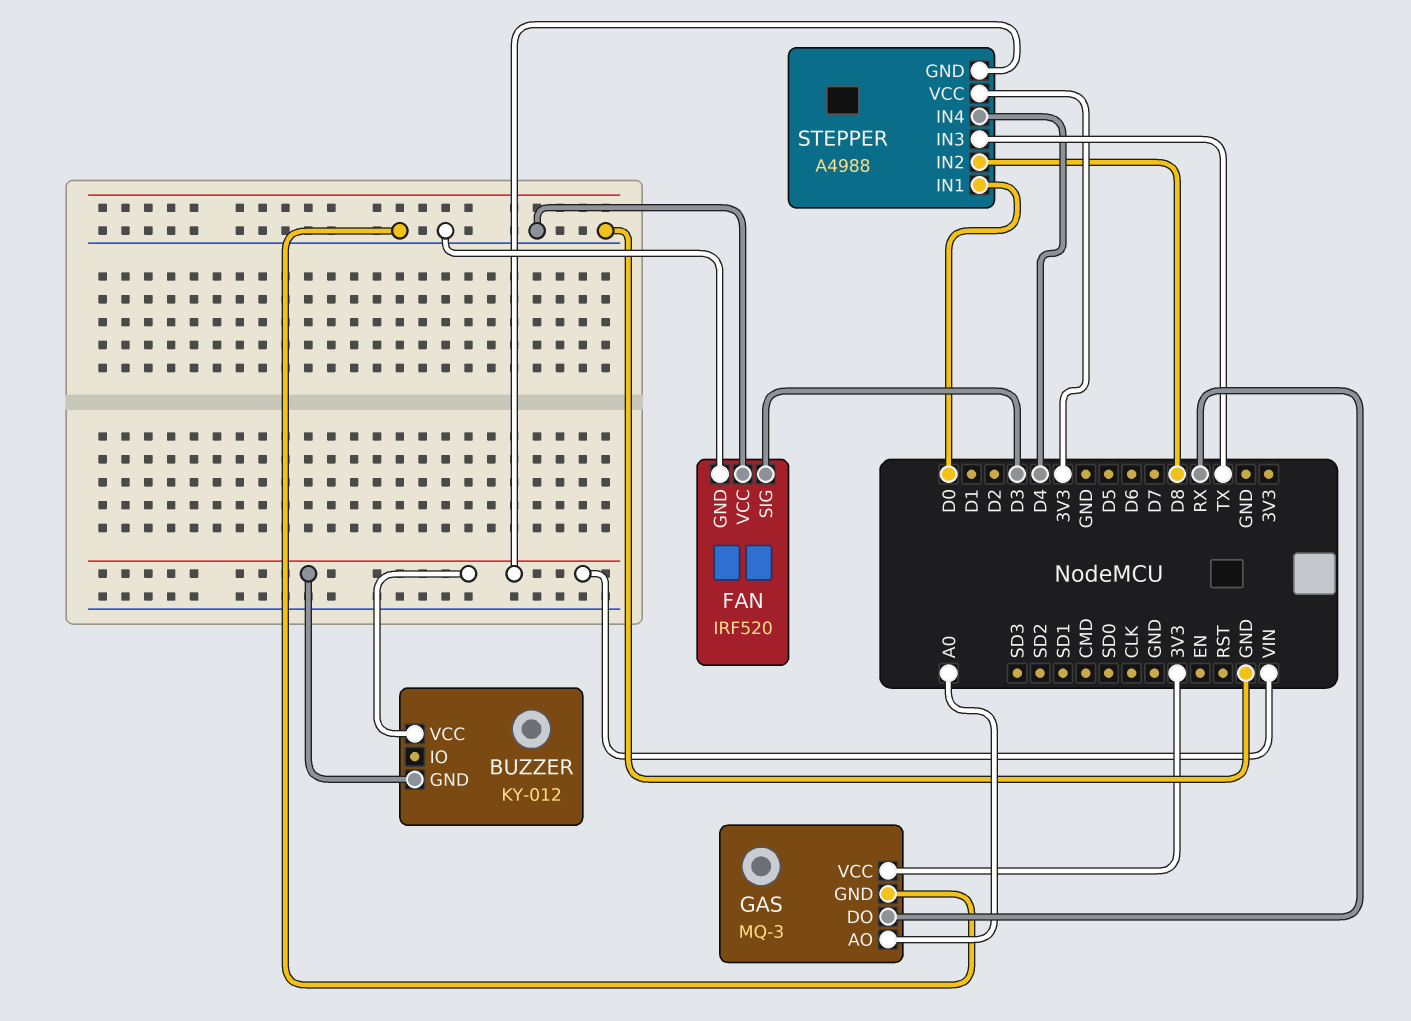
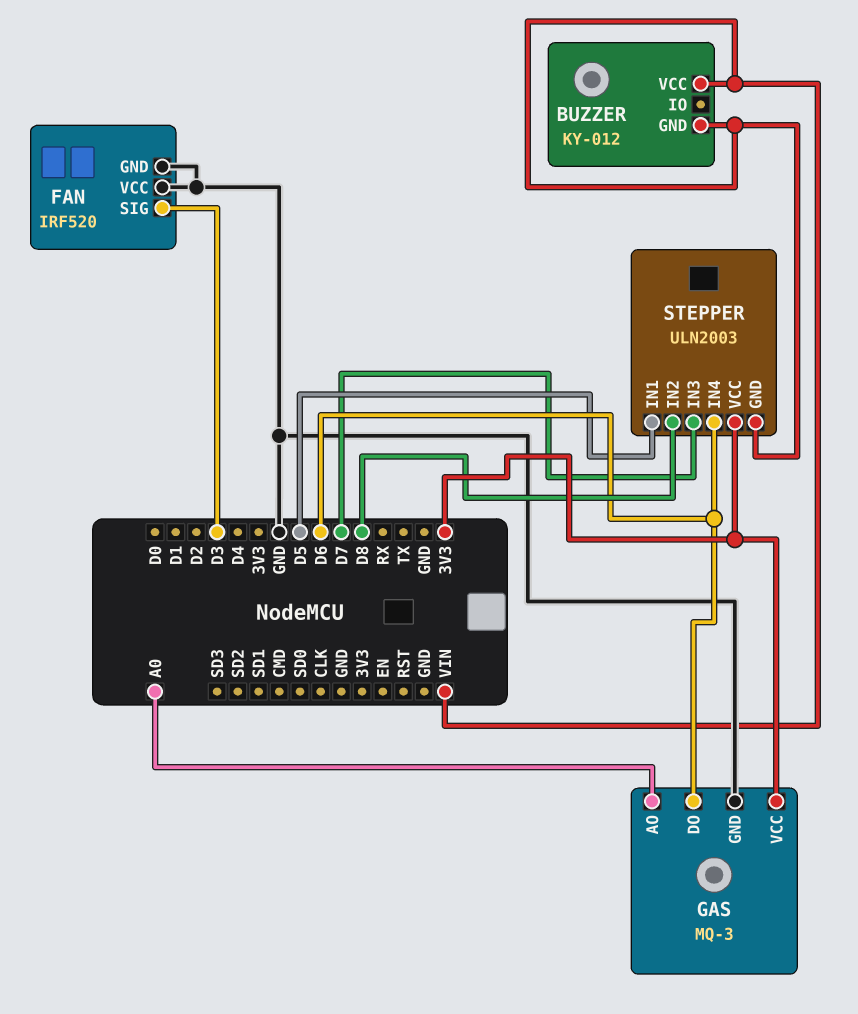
GAS pin DO: RX -> D6
STEPPER: A4988 -> ULN2003
STEPPER pin IN1: D0 -> D5
STEPPER pin IN3: TX -> D7
STEPPER pin IN4: D4 -> D6

